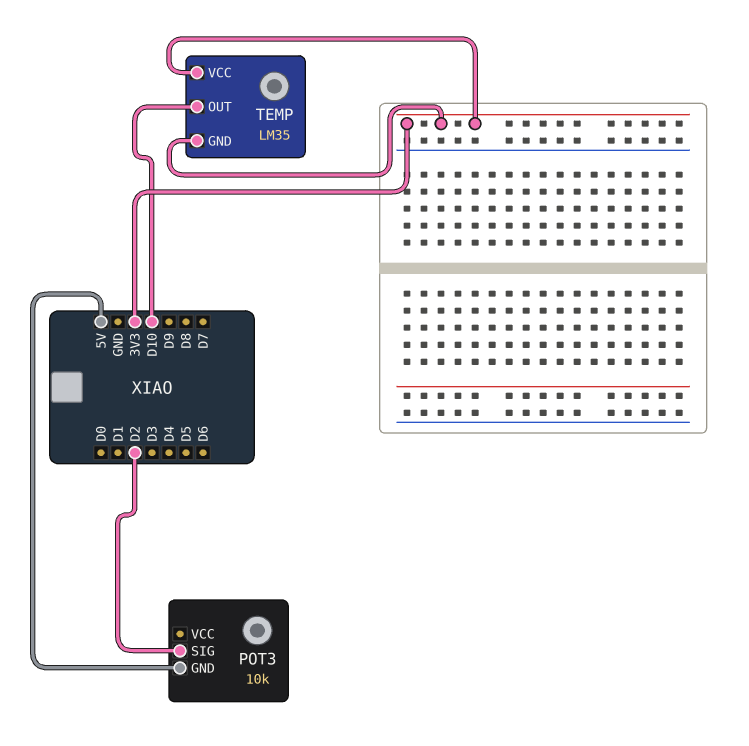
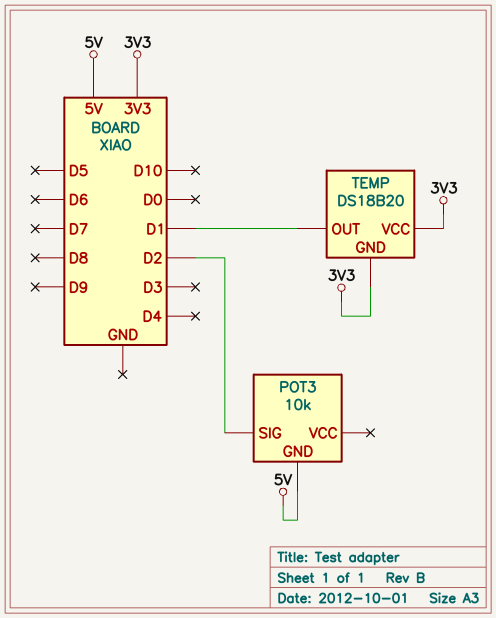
TEMP: LM35 -> DS18B20
TEMP pin OUT: D10 -> D1

